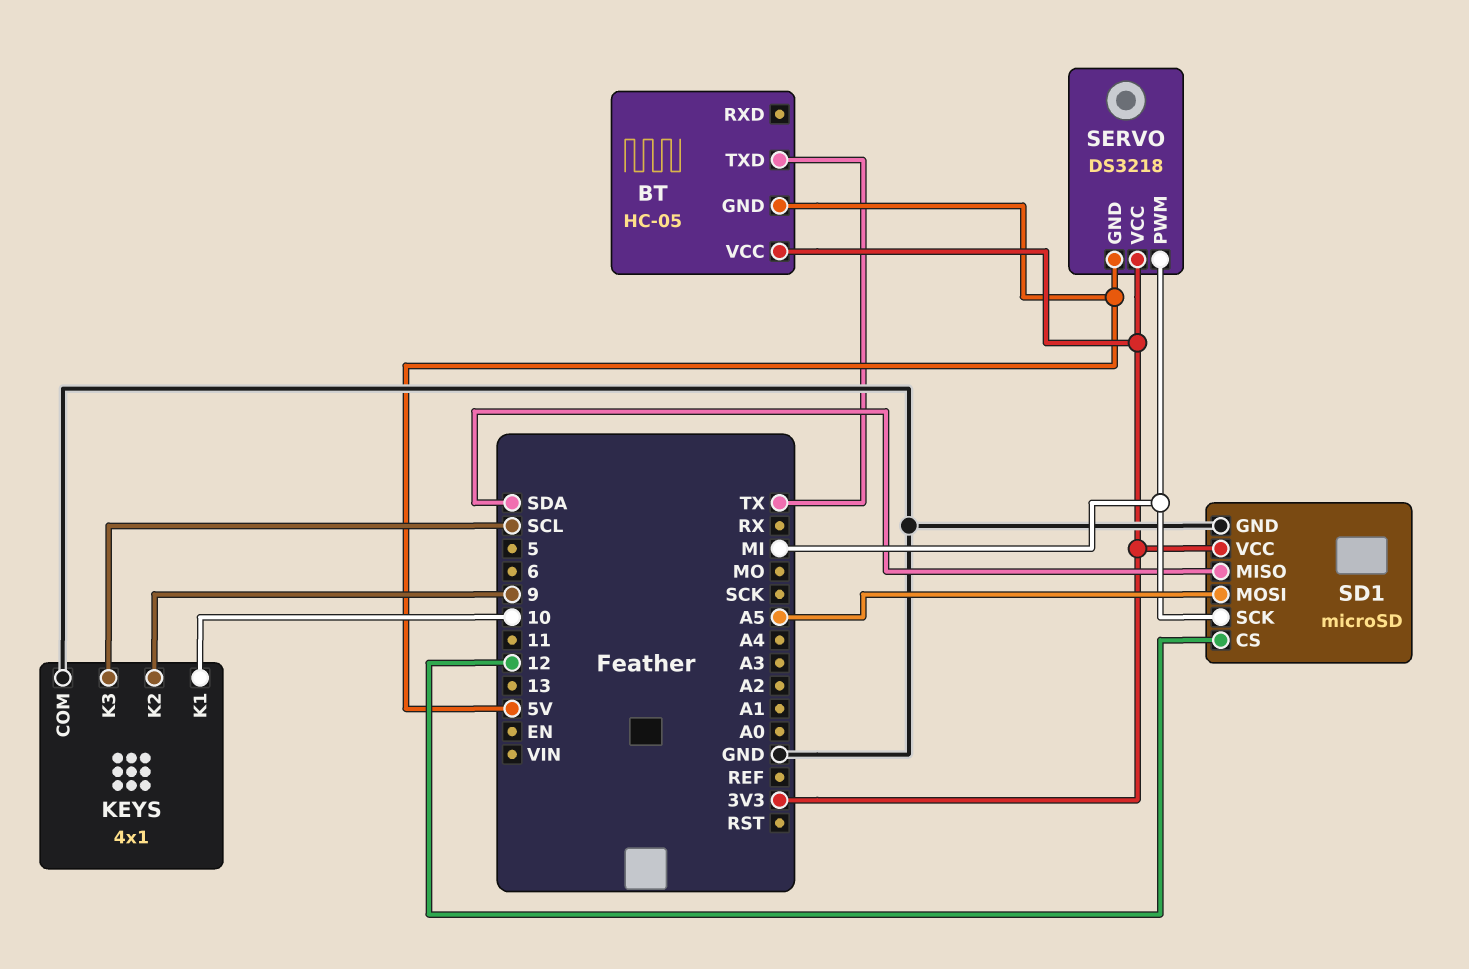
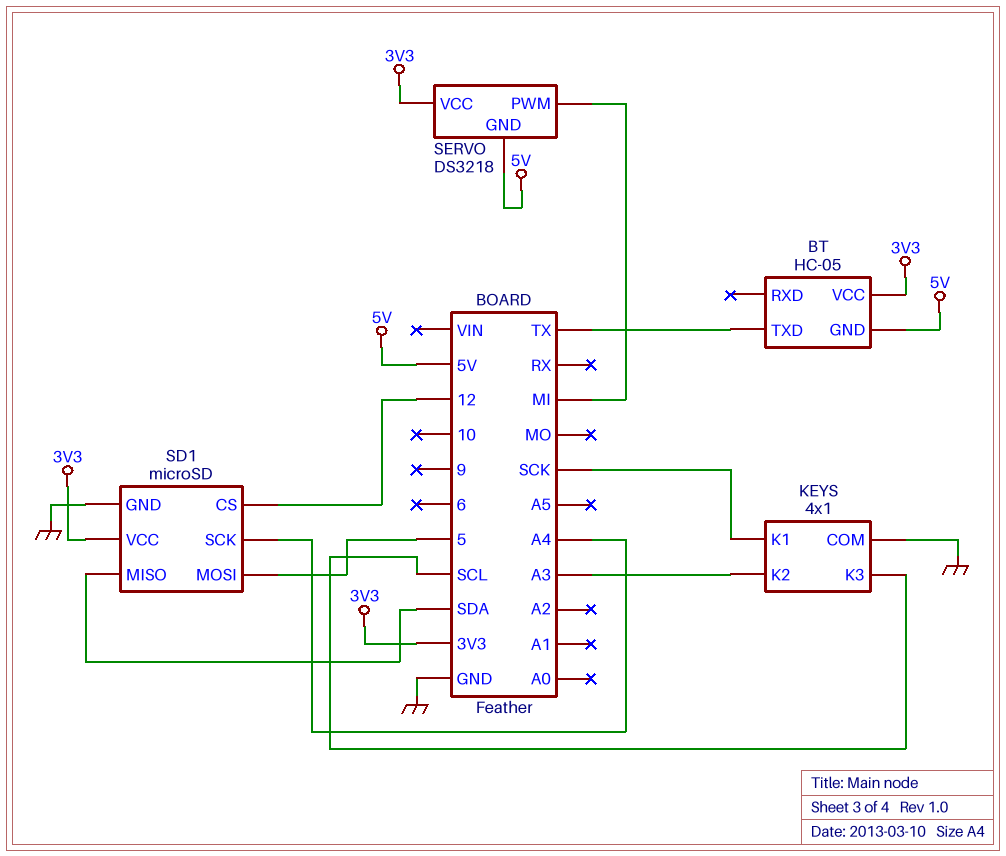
KEYS pin K1: 10 -> SCK
KEYS pin K2: 9 -> A3
SD1 pin MOSI: A5 -> 5
SD1 pin SCK: MI -> A4

